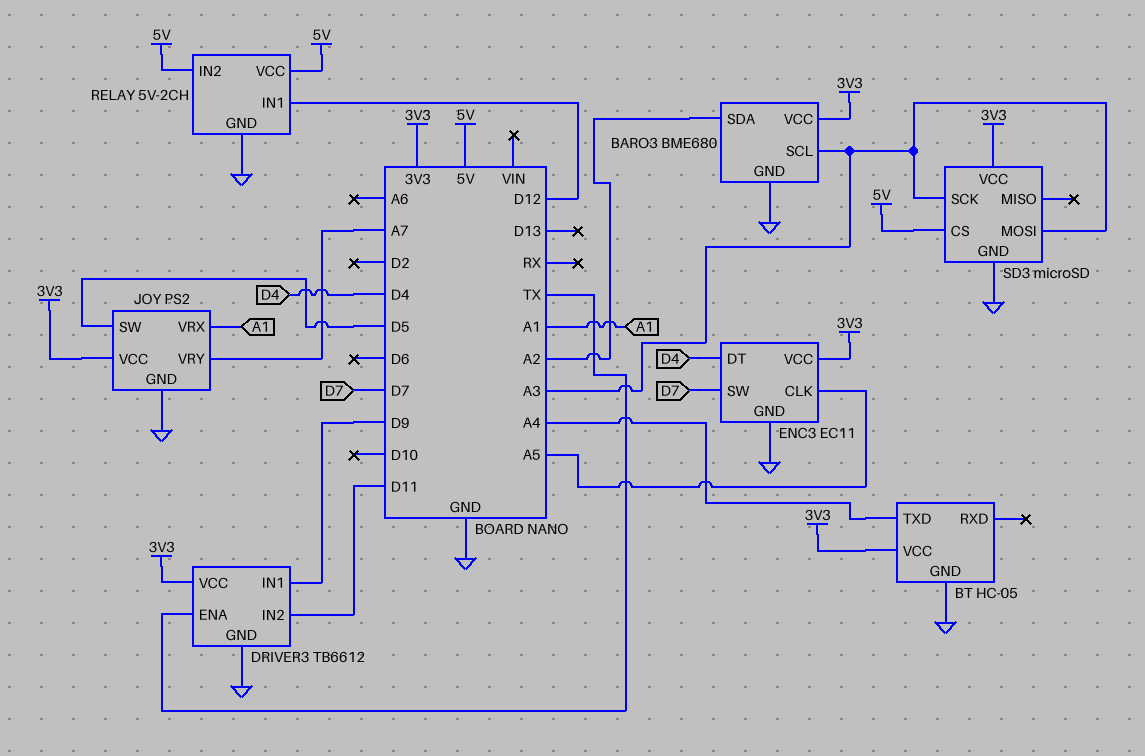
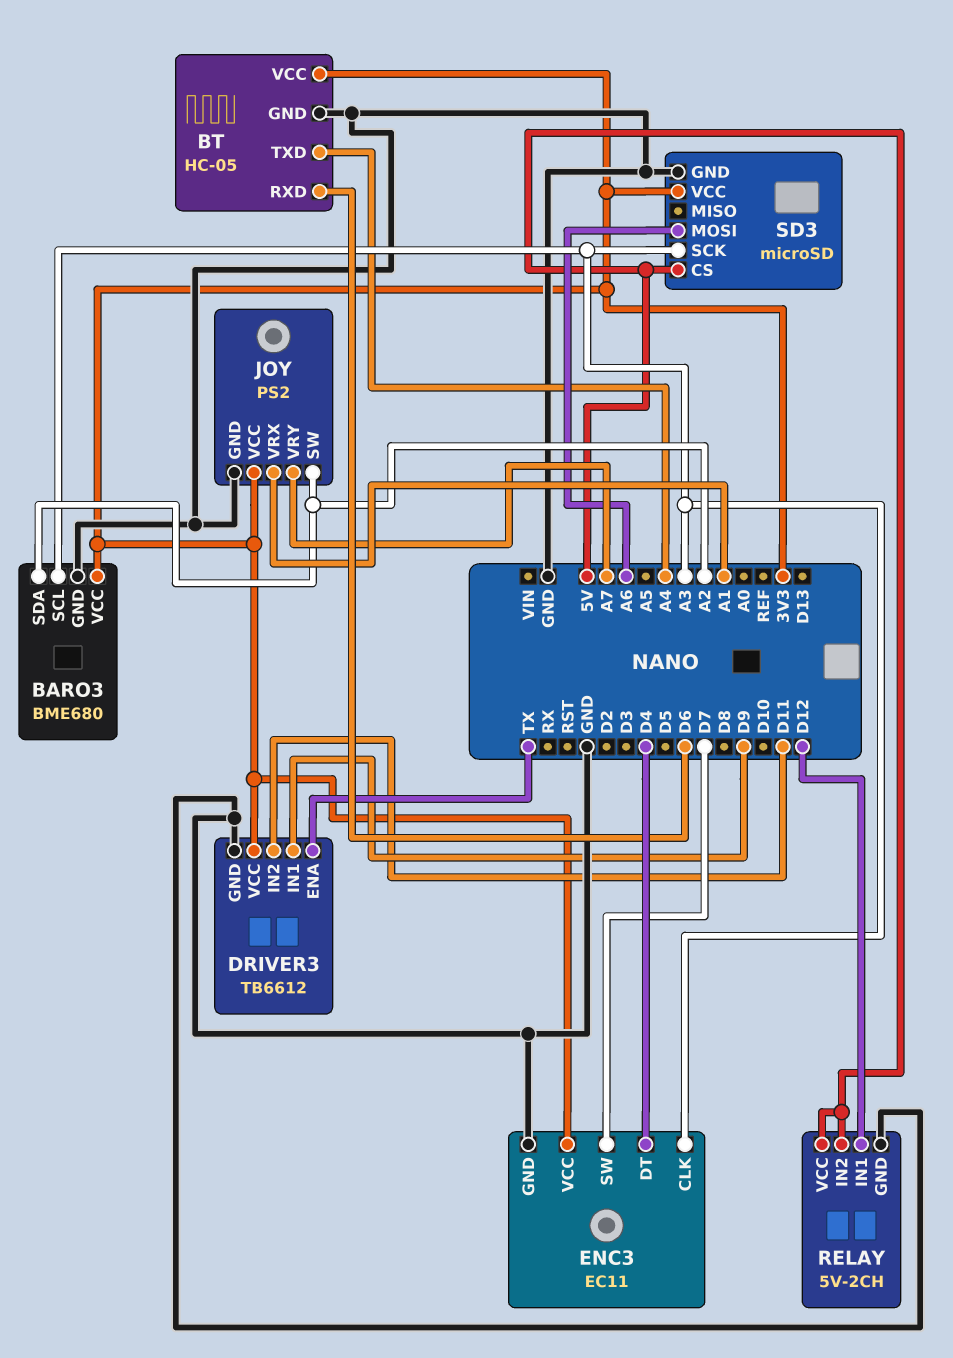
BT pin RXD: none -> D6
ENC3 pin CLK: A5 -> A3
JOY pin SW: D5 -> A2
SD3 pin MOSI: A3 -> A6

